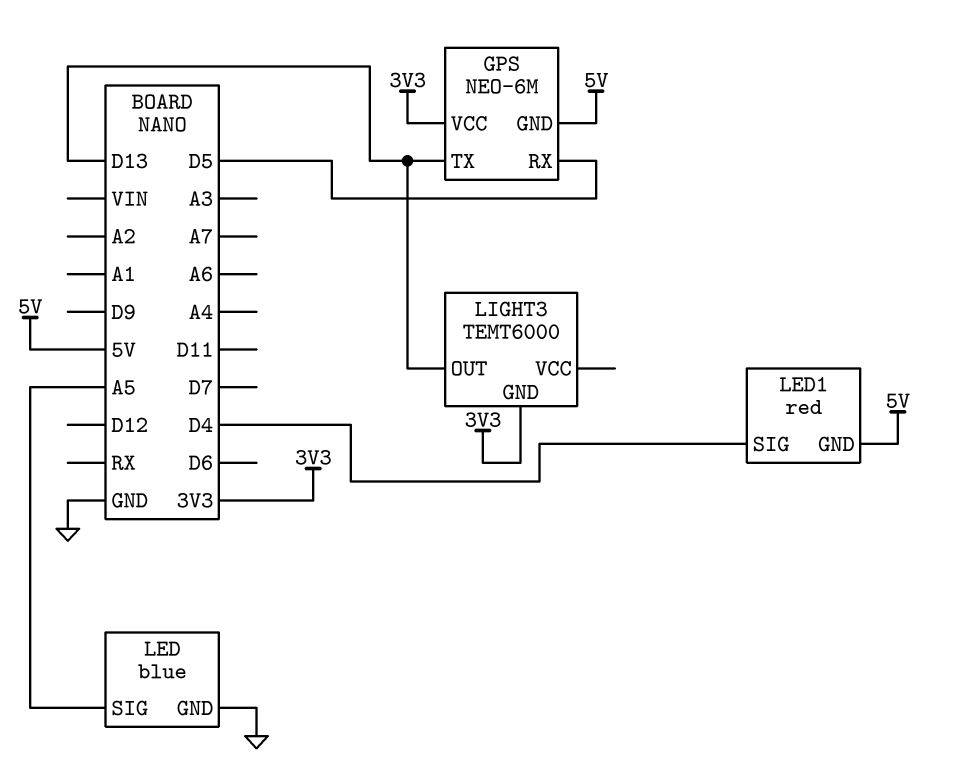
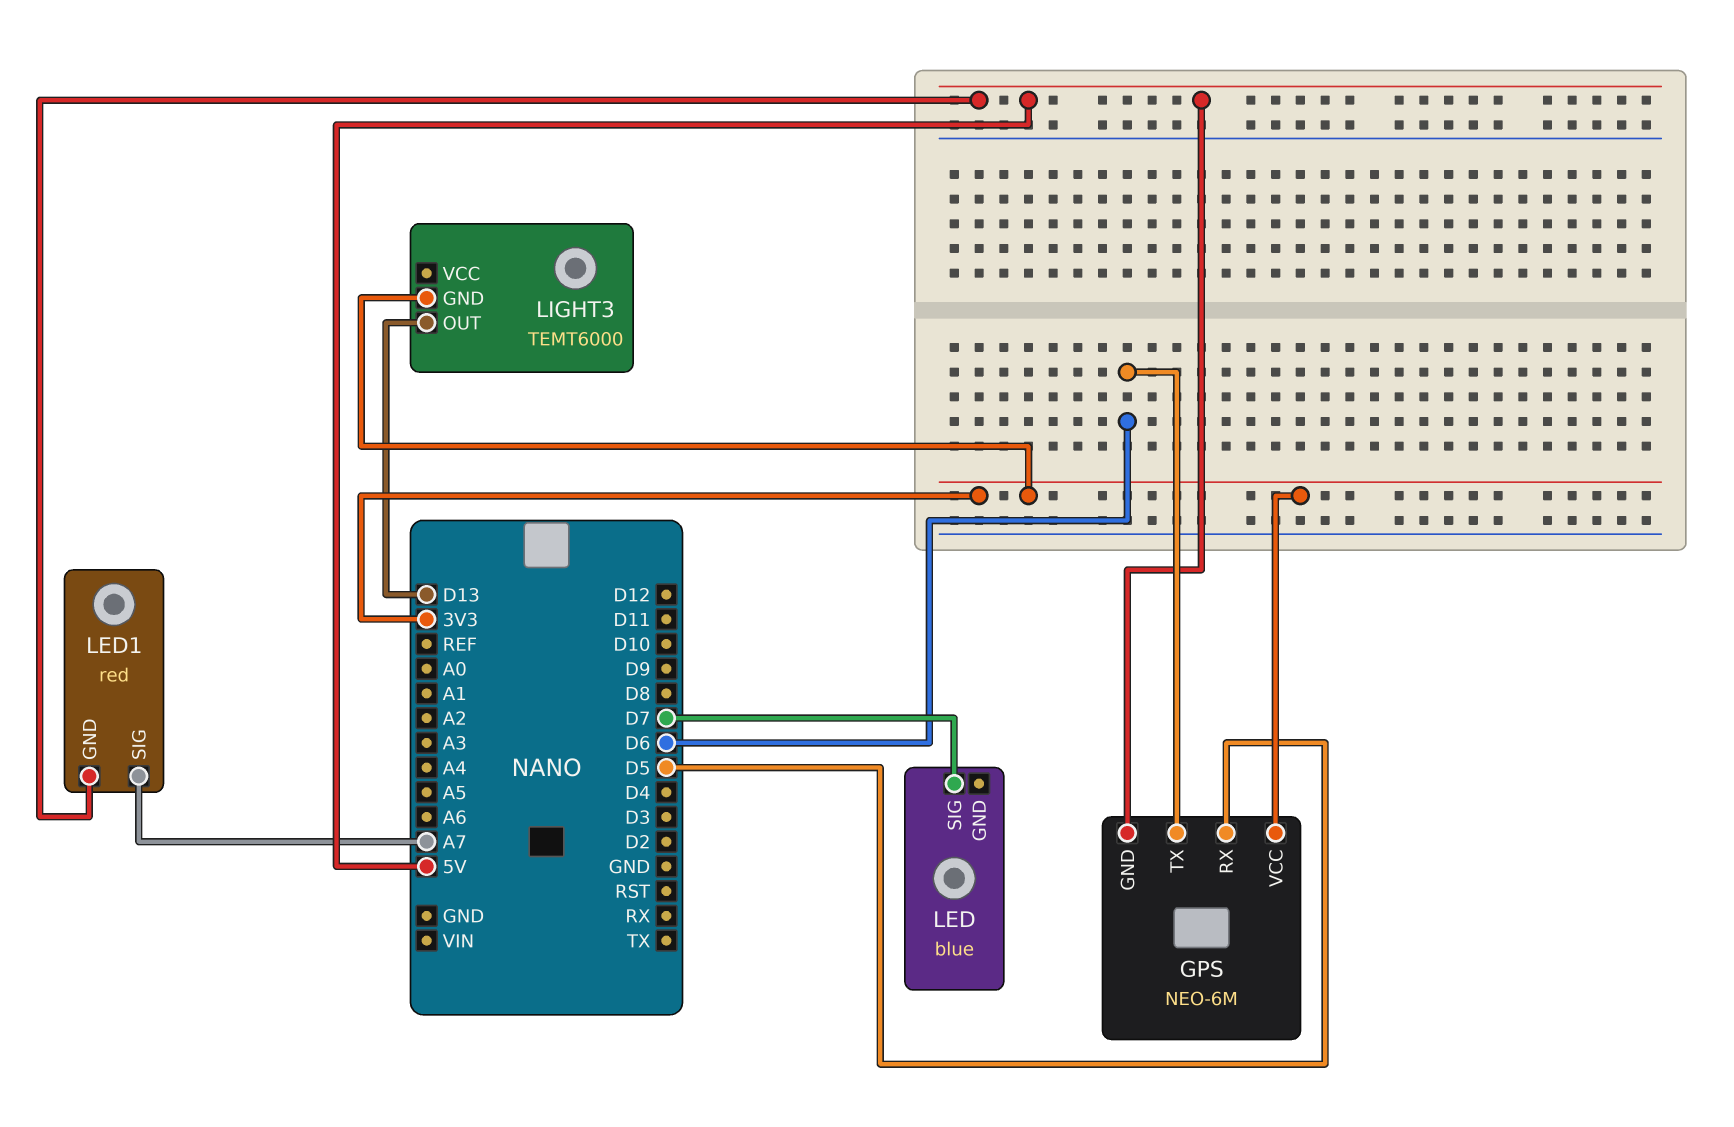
GPS pin TX: D13 -> D6
LED pin GND: GND -> none
LED pin SIG: A5 -> D7
LED1 pin SIG: D4 -> A7

